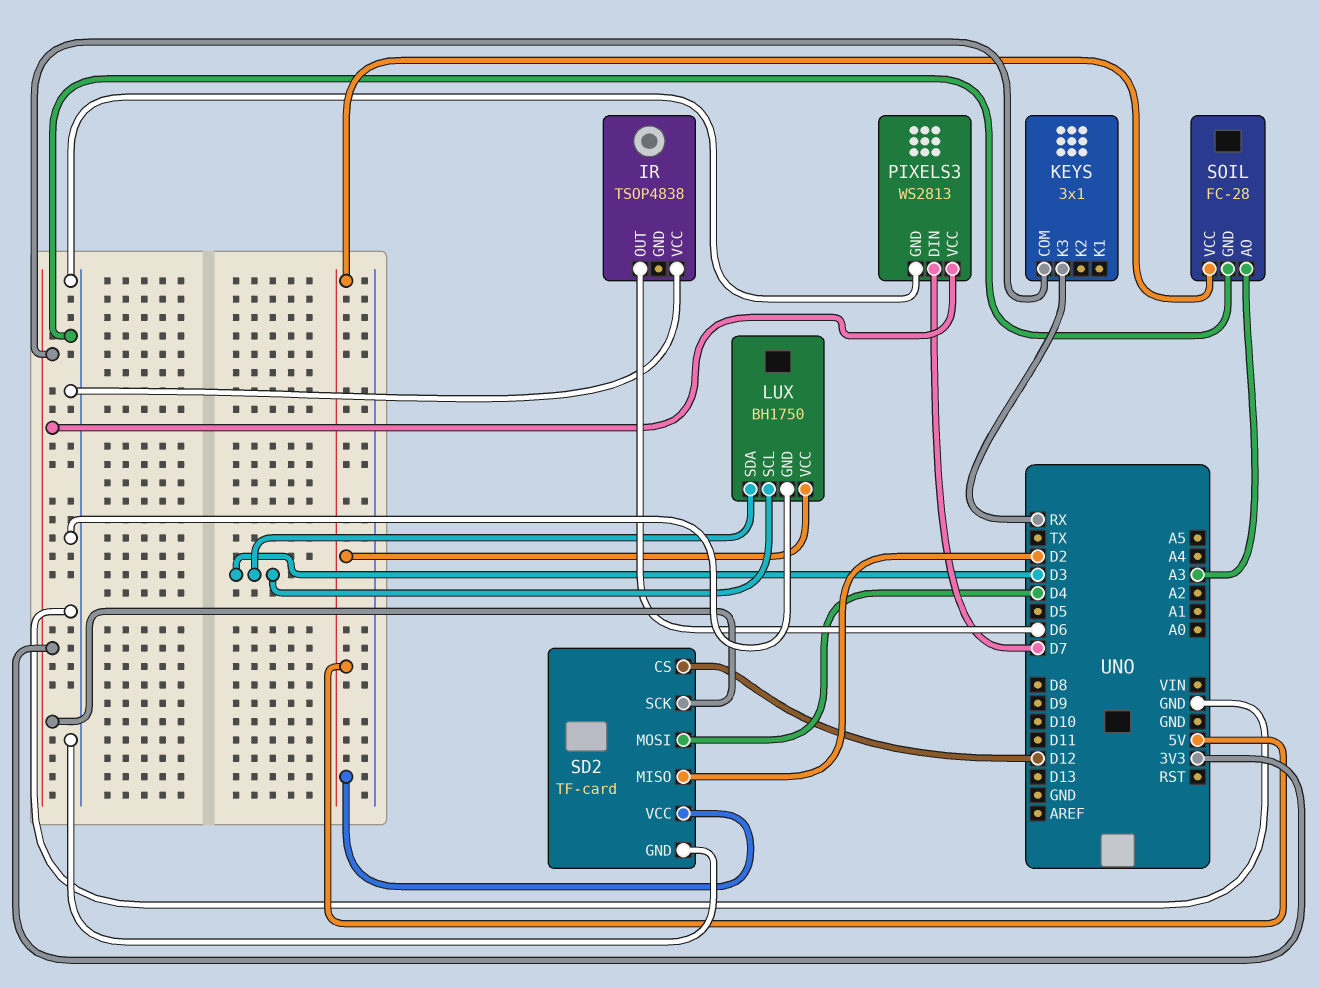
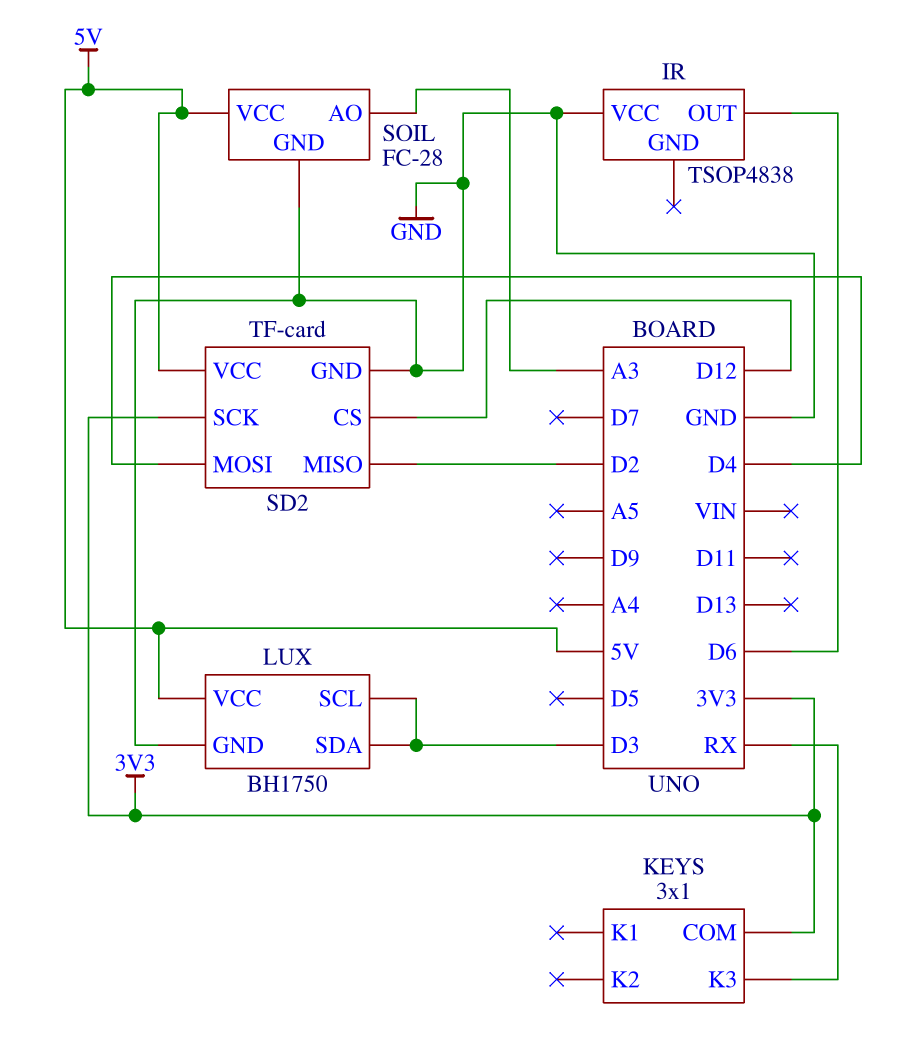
PIXELS3: WS2813 -> none
PIXELS3 pin DIN: D7 -> none
PIXELS3 pin GND: GND -> none
PIXELS3 pin VCC: 3V3 -> none

